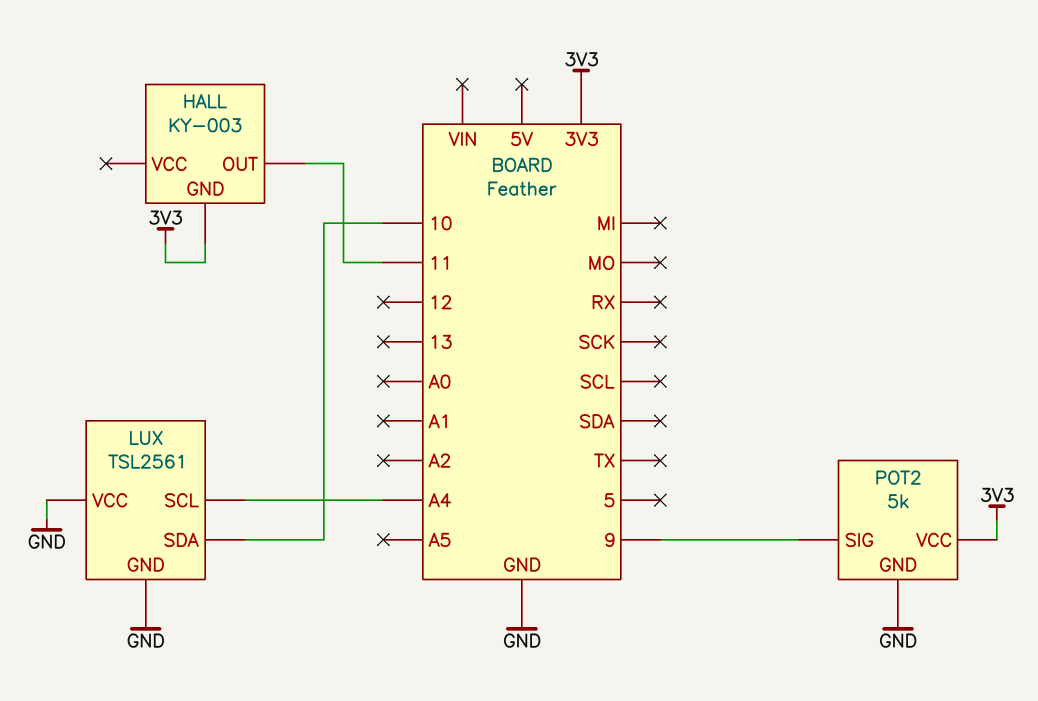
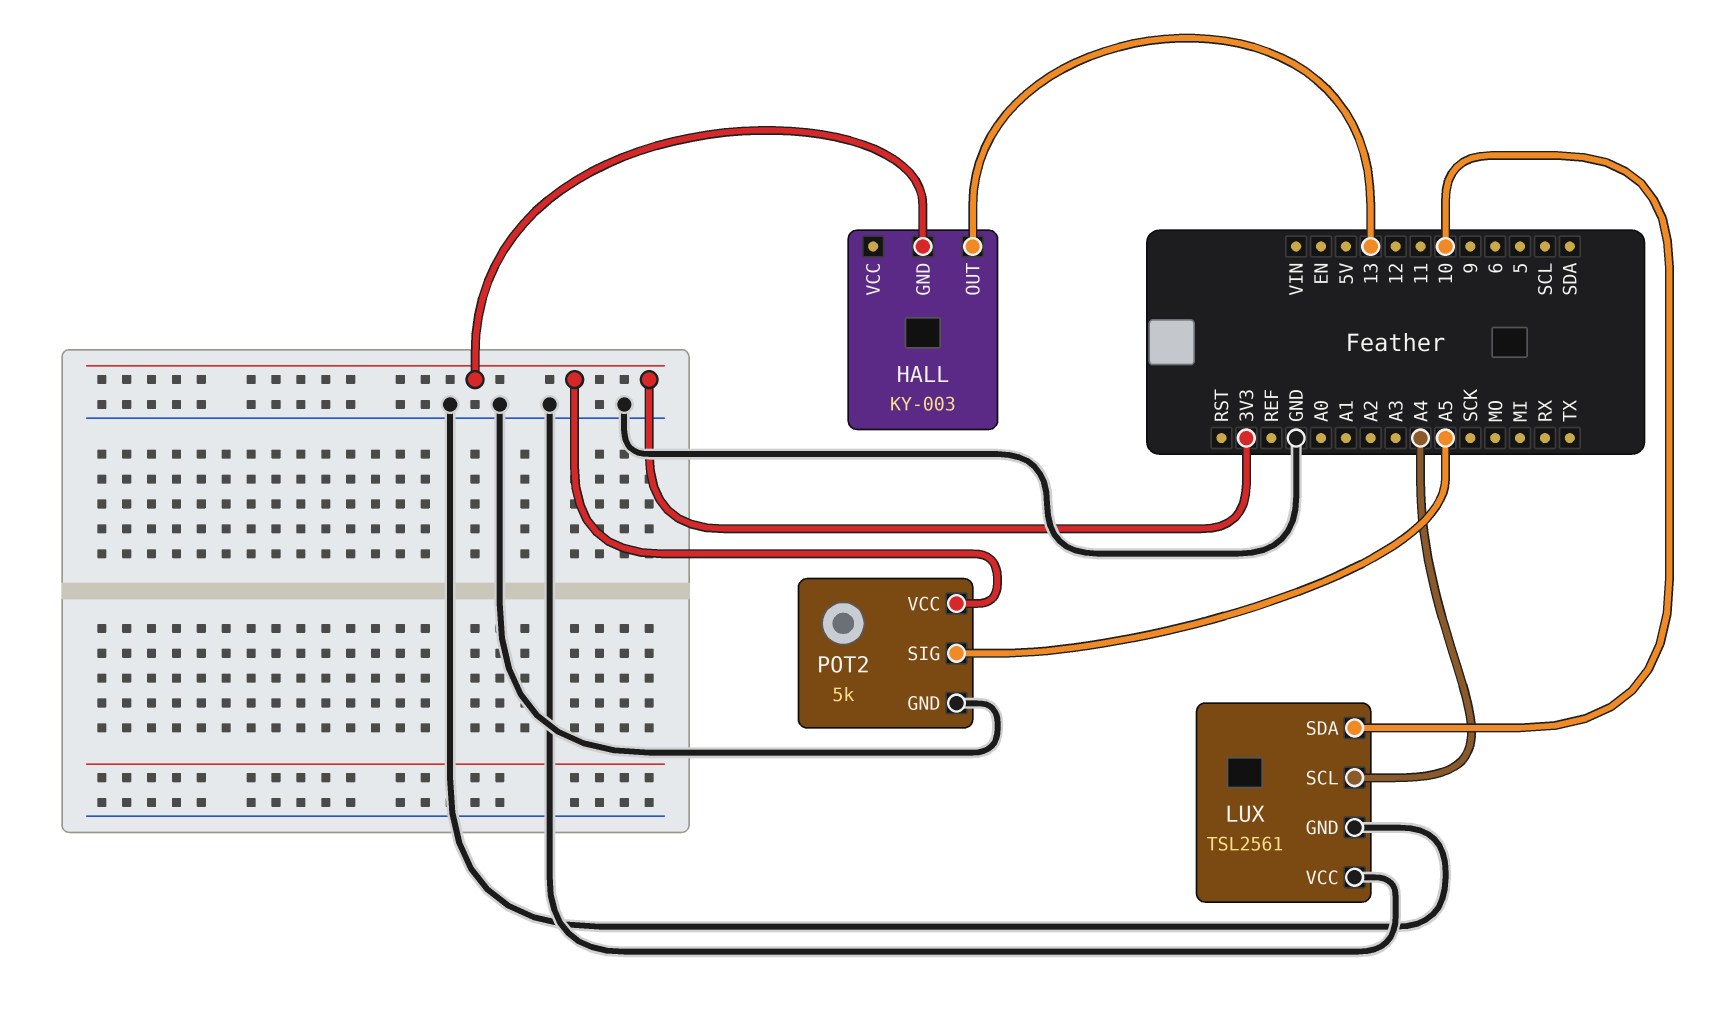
HALL pin OUT: 11 -> 13
POT2 pin SIG: 9 -> A5

